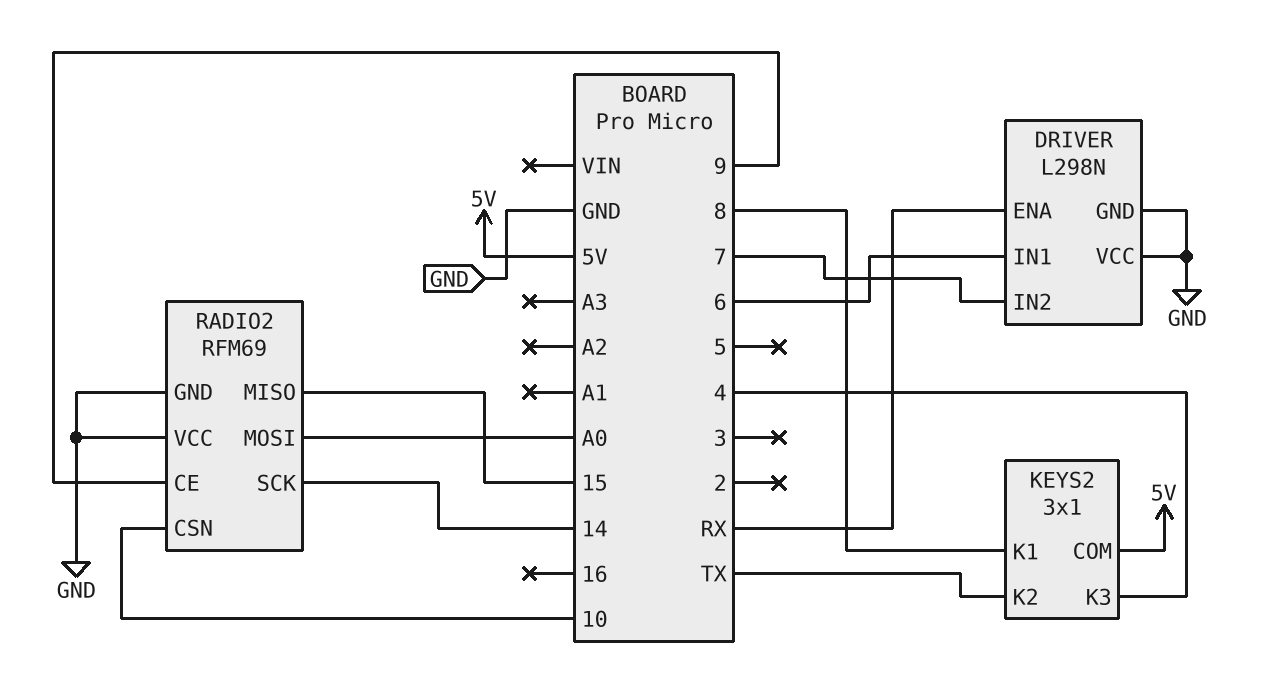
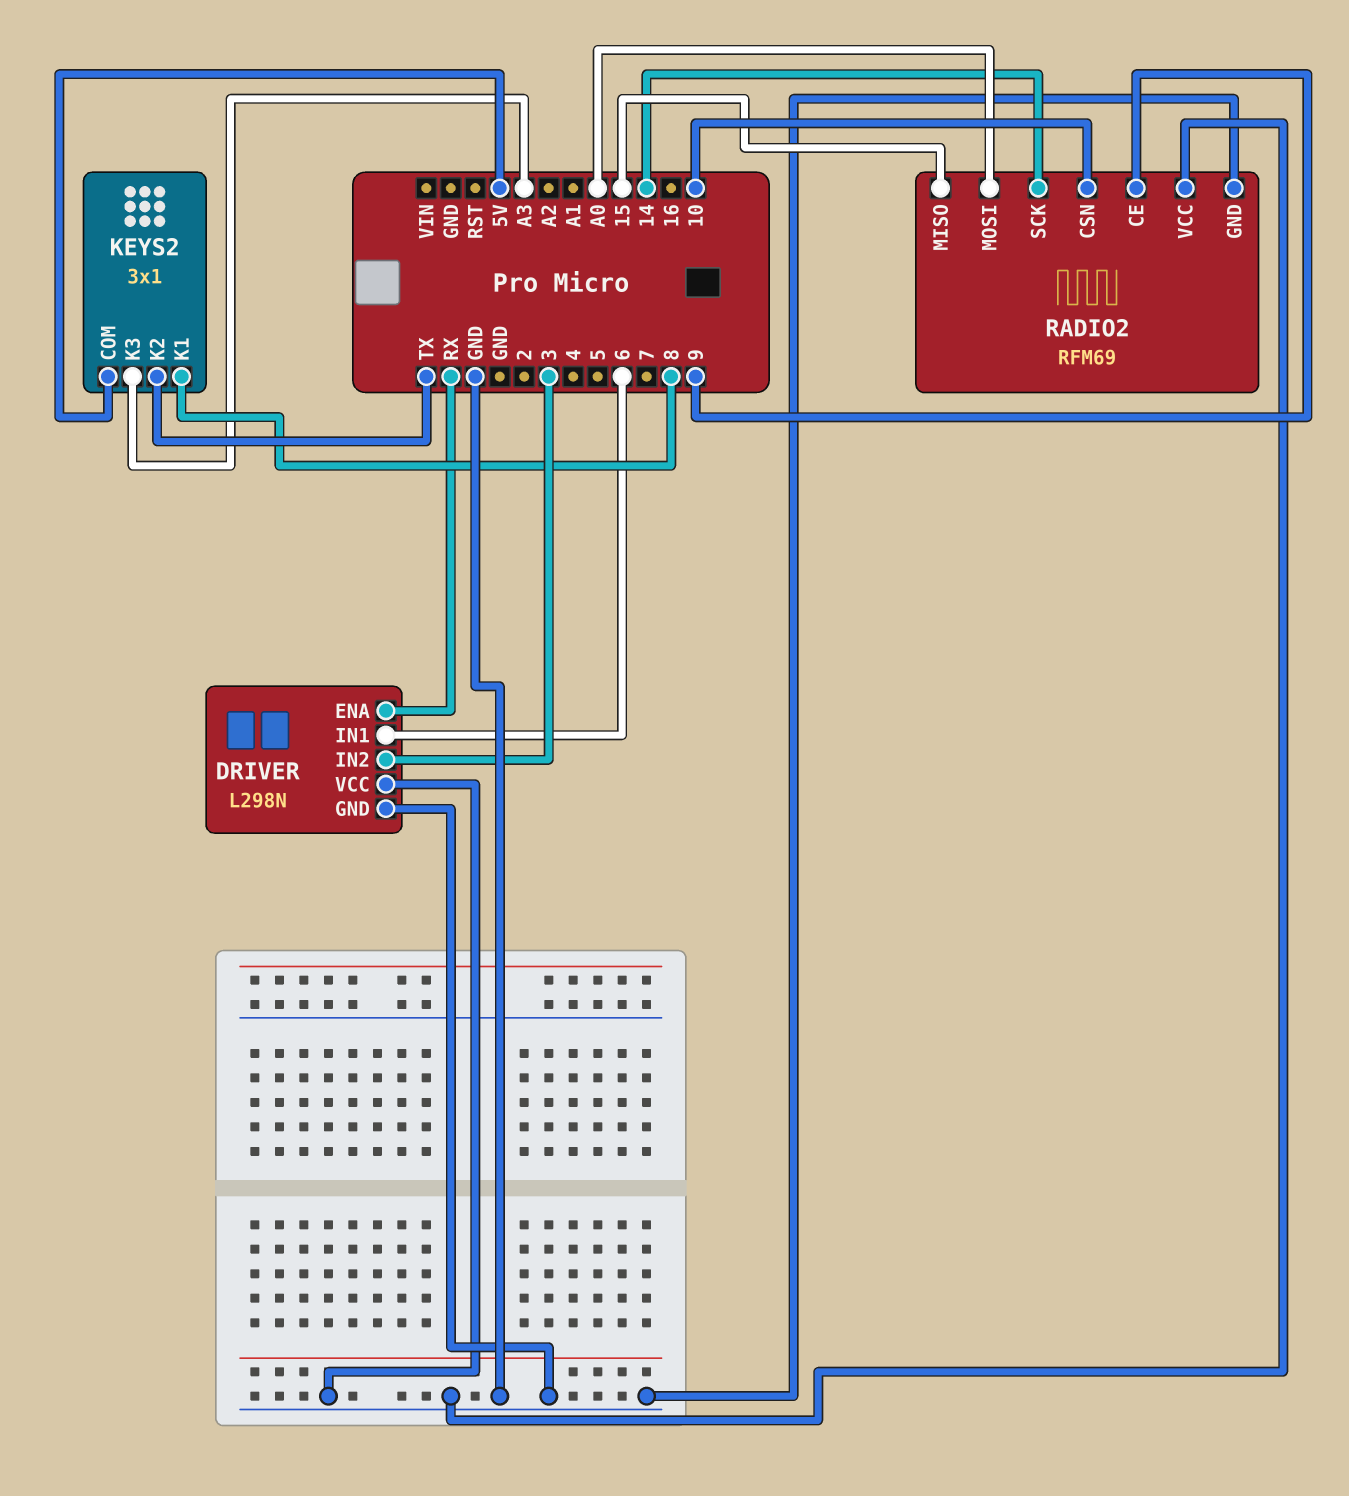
DRIVER pin IN2: 7 -> 3
KEYS2 pin K3: 4 -> A3

